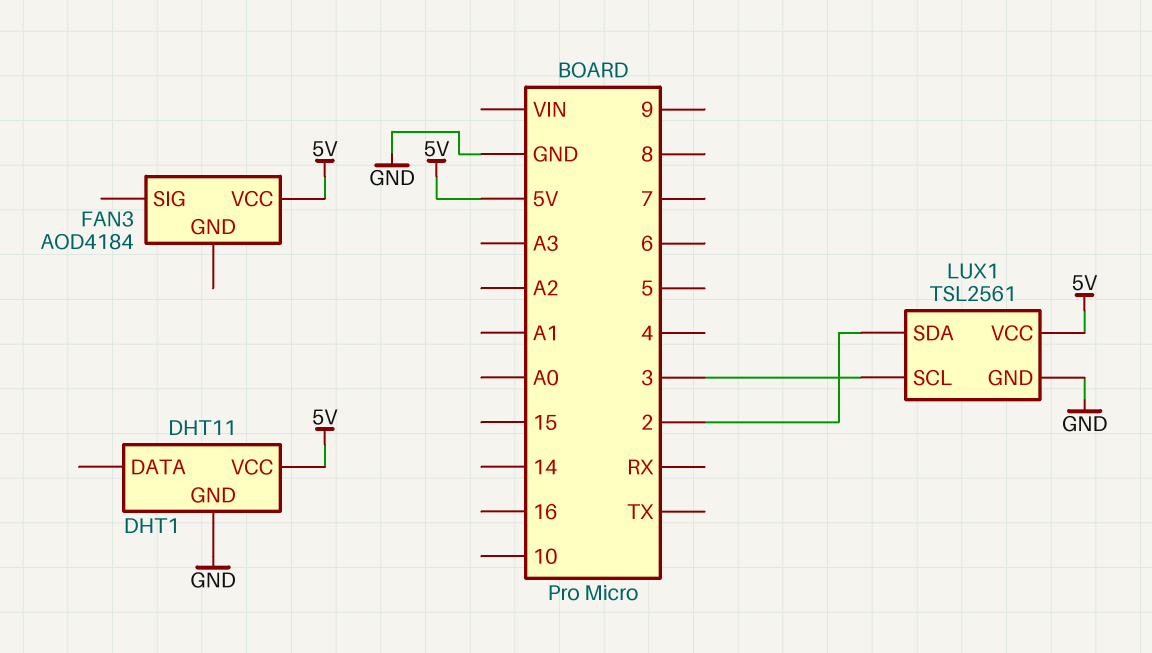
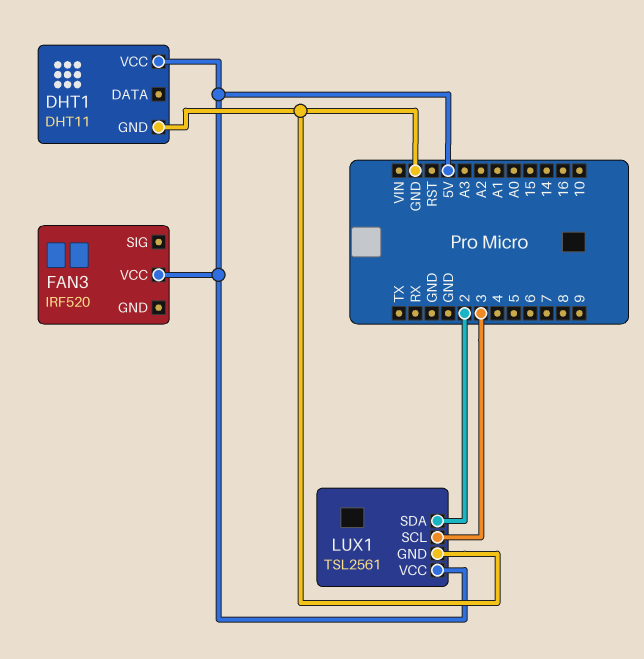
FAN3: AOD4184 -> IRF520

